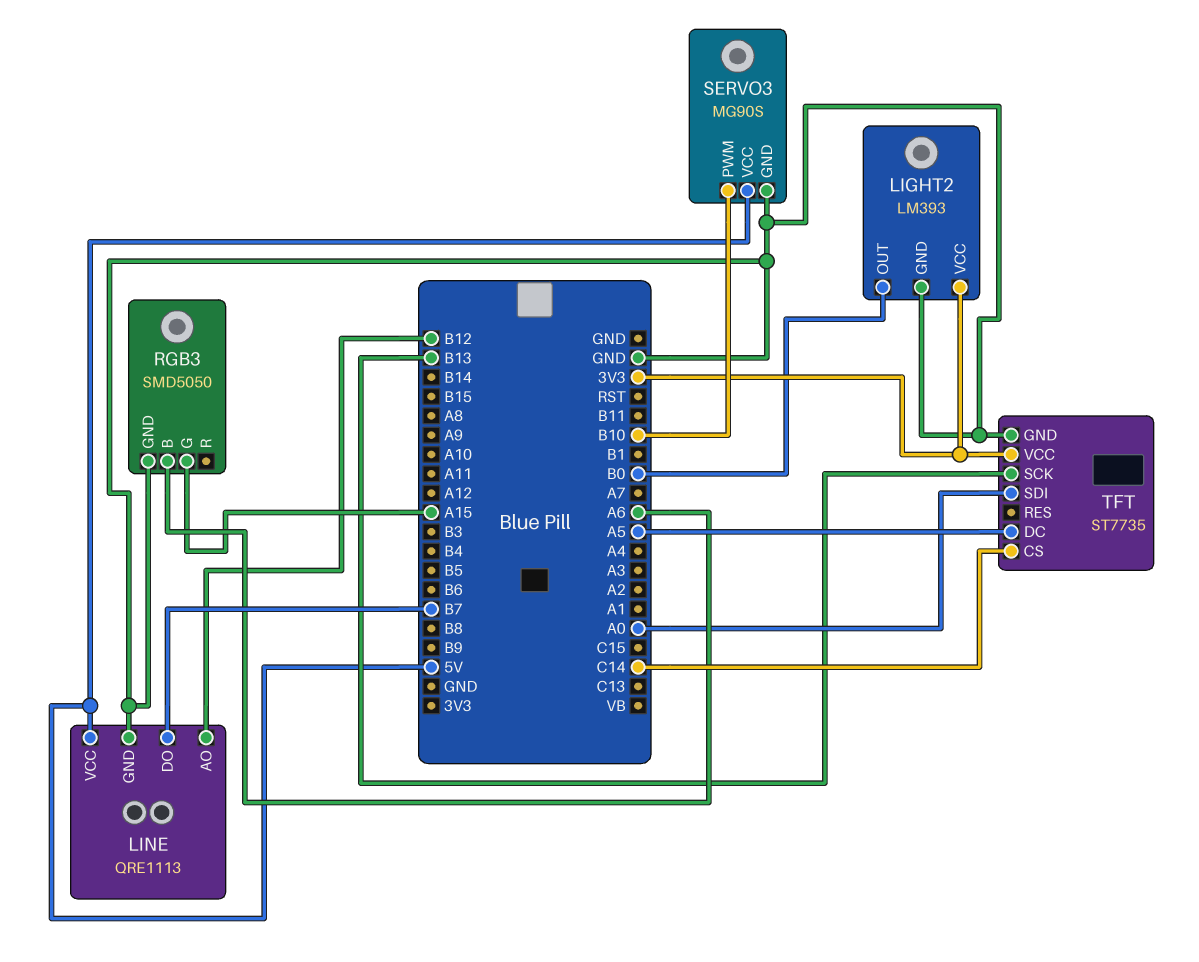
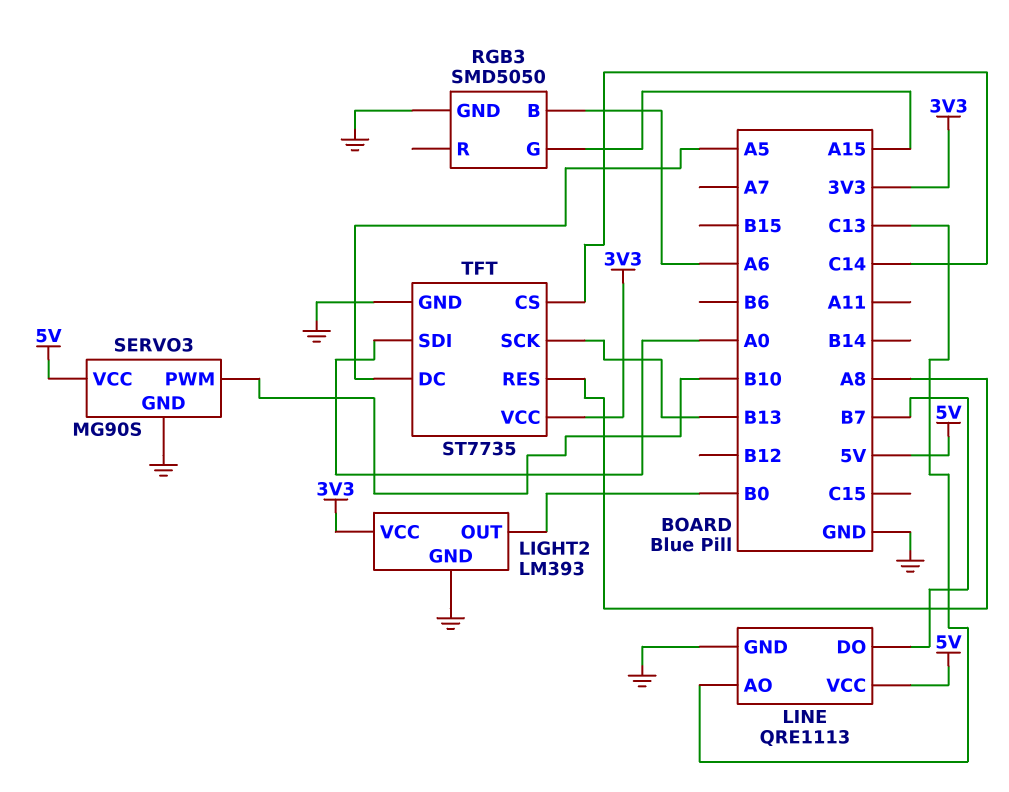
LINE pin AO: B12 -> C13
TFT pin RES: none -> A8

